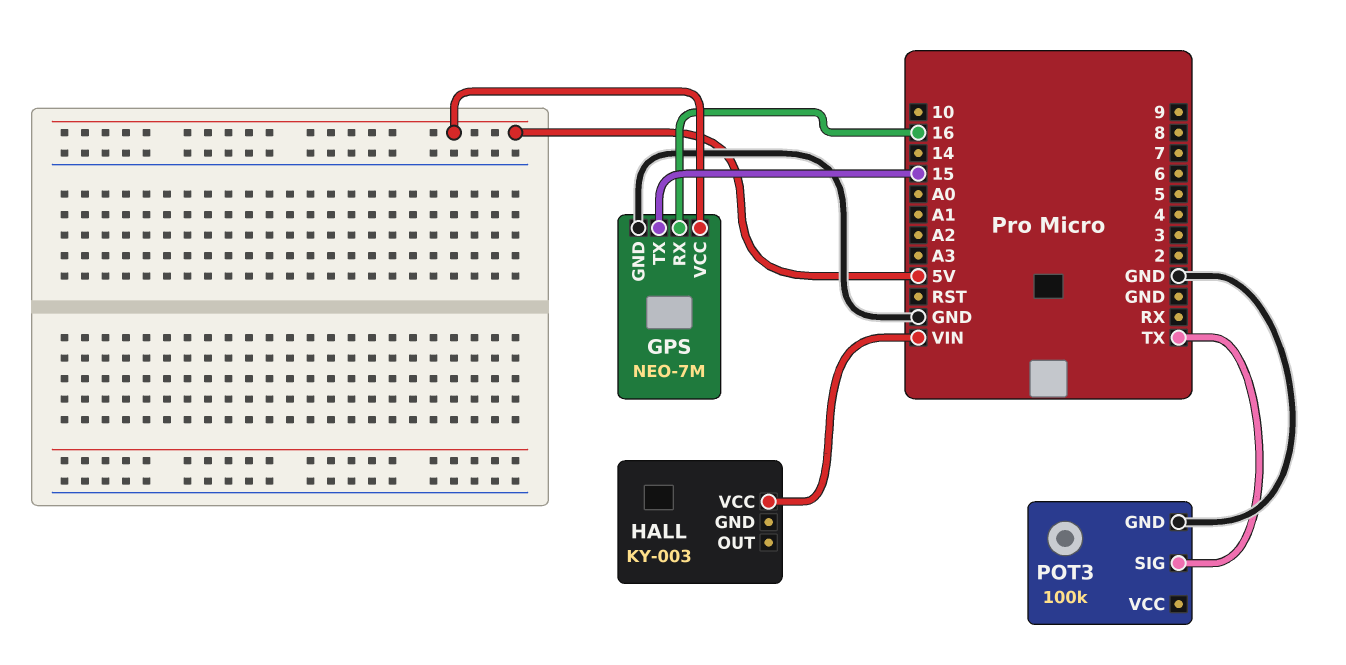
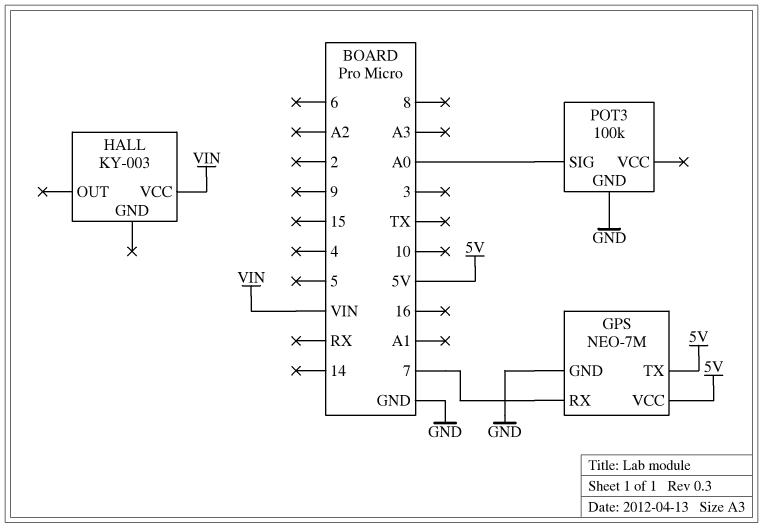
GPS pin RX: 16 -> 7
GPS pin TX: 15 -> 5V
POT3 pin SIG: TX -> A0

